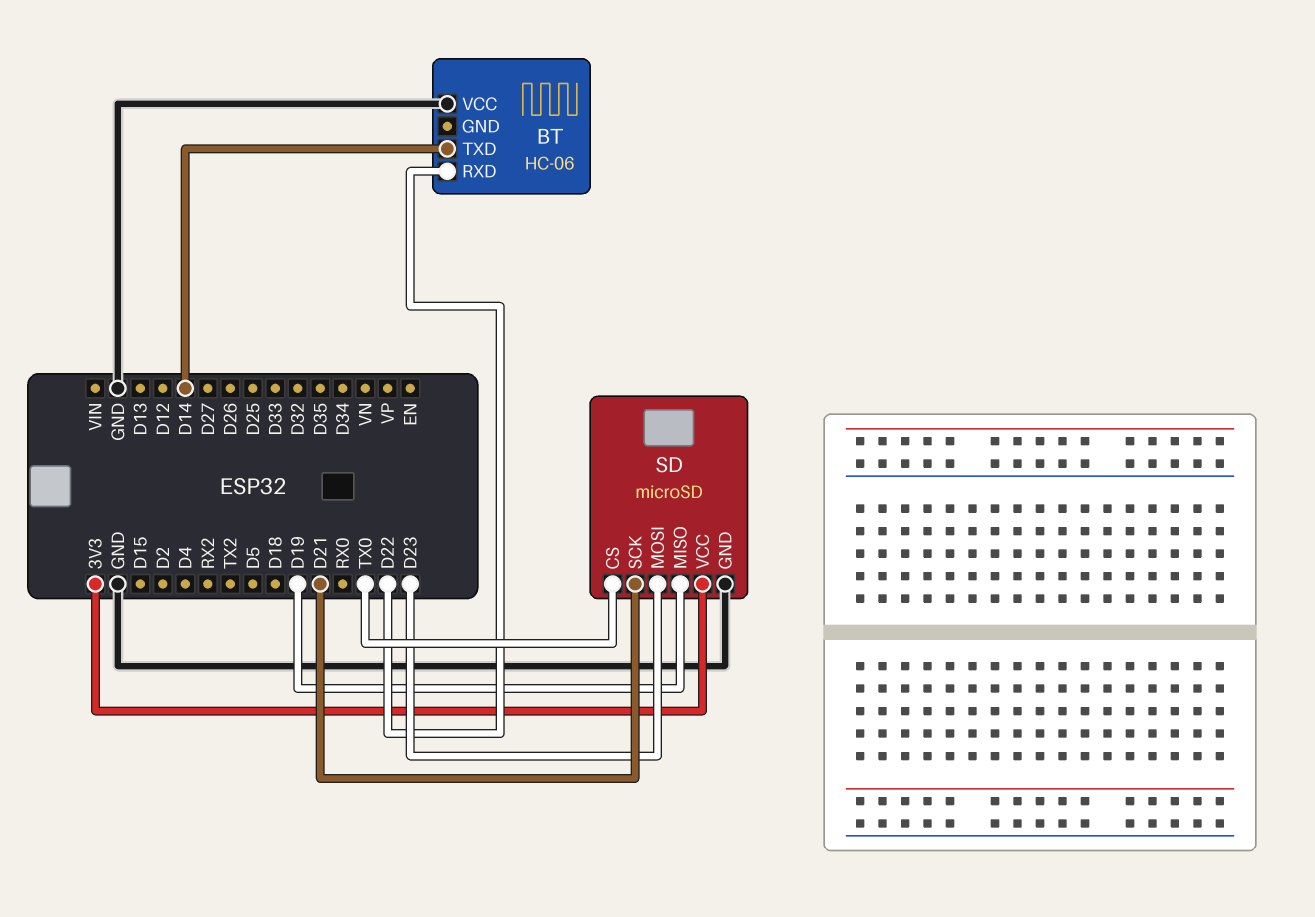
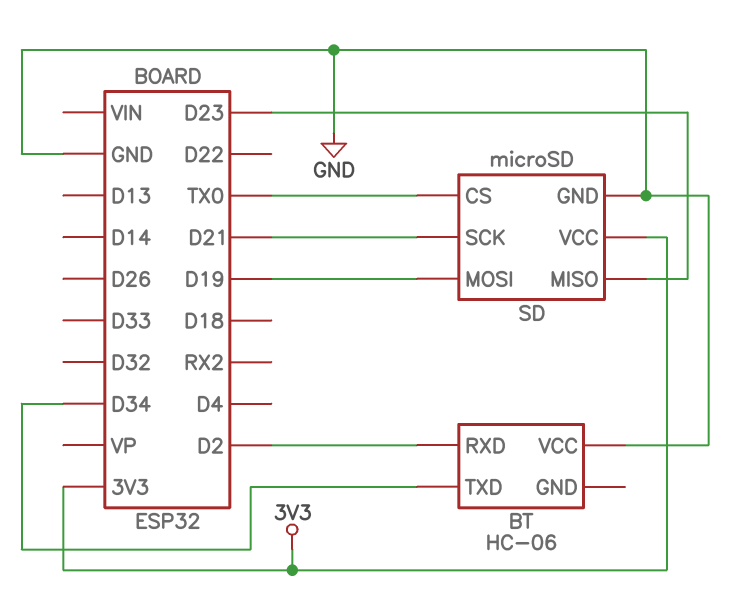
BT pin RXD: D22 -> D2
BT pin TXD: D14 -> D34
SD pin MISO: D19 -> D23
SD pin MOSI: D23 -> D19

